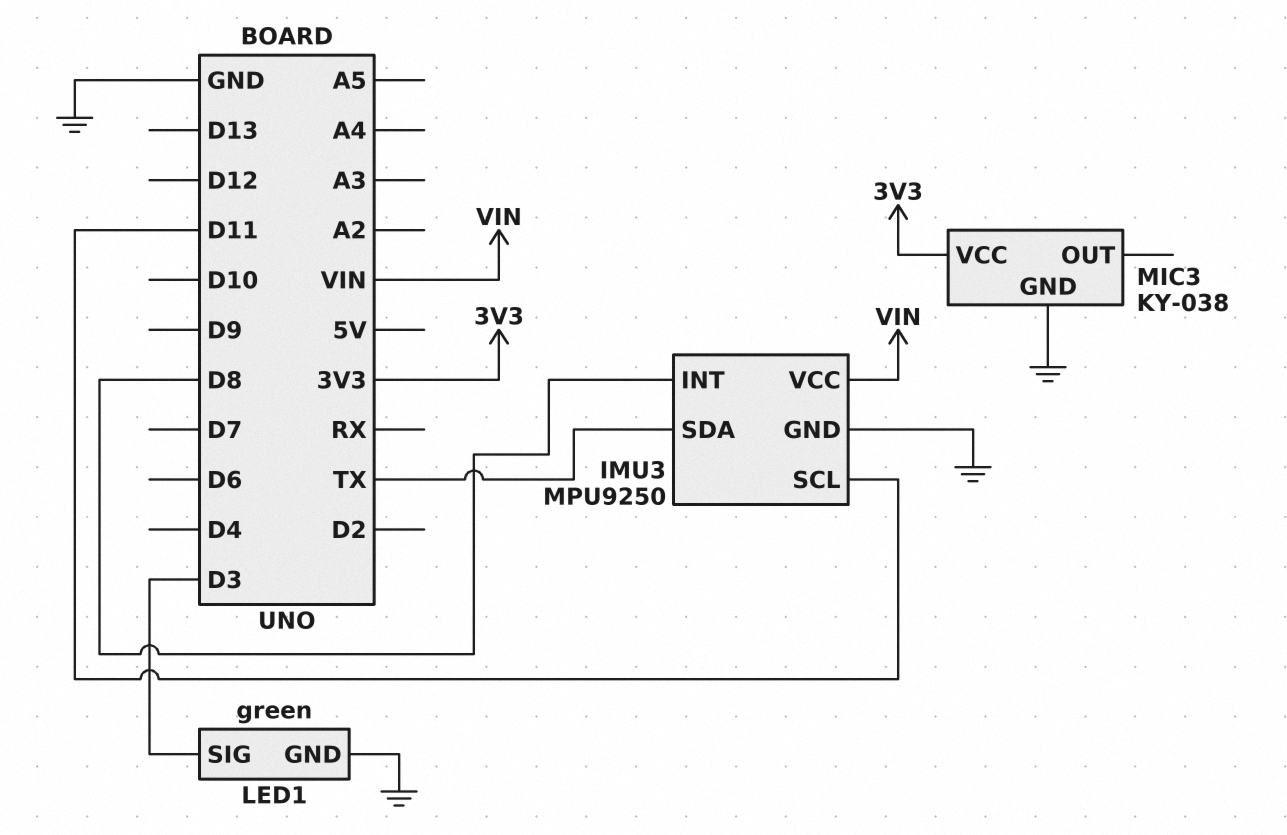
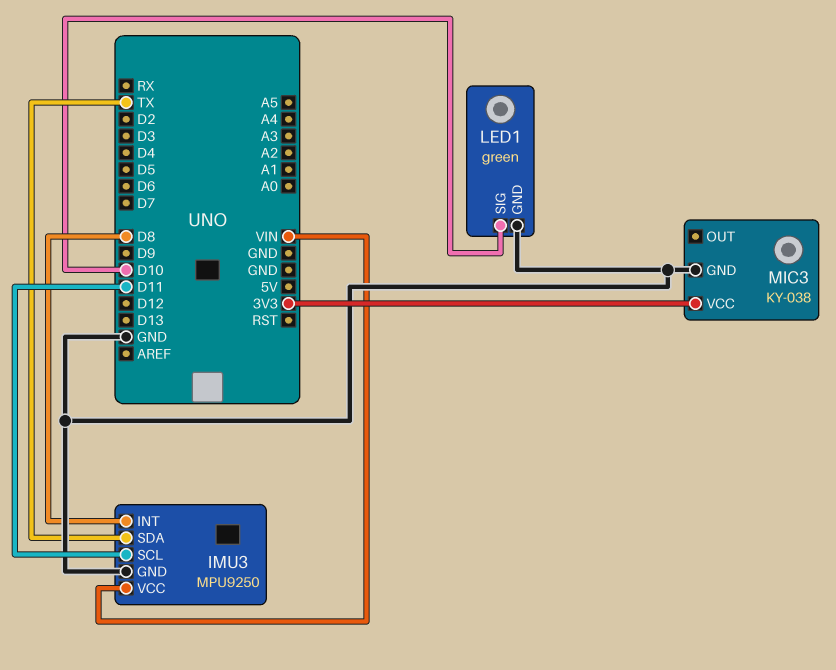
LED1 pin SIG: D3 -> D10

